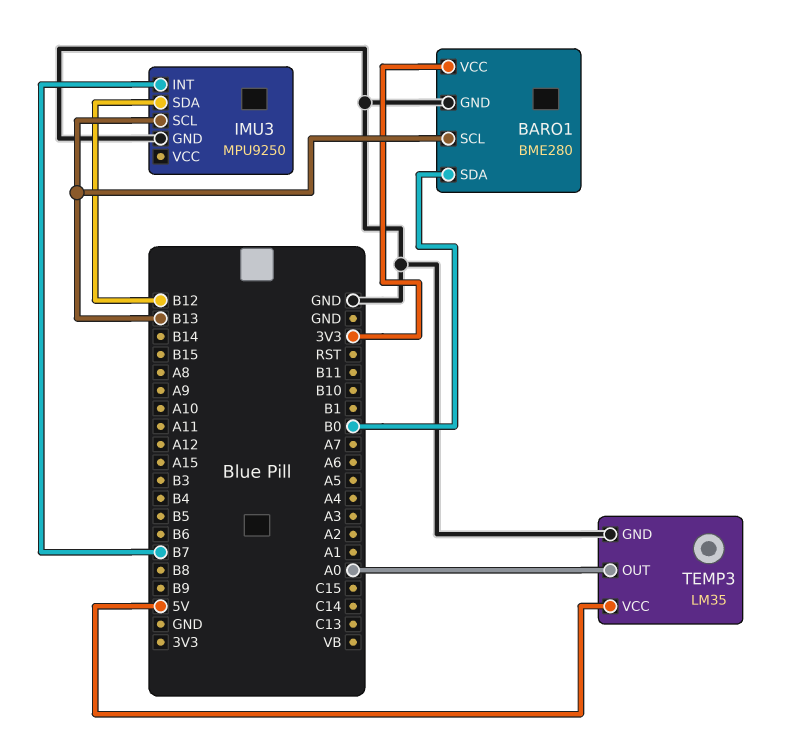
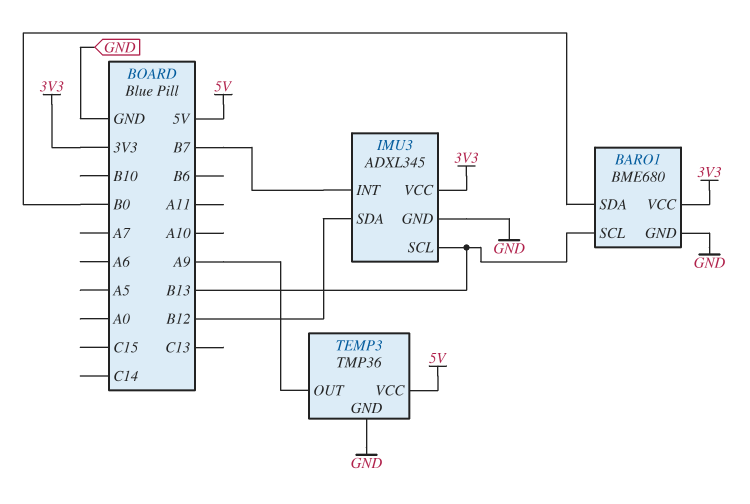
BARO1: BME280 -> BME680
IMU3: MPU9250 -> ADXL345
IMU3 pin VCC: none -> 3V3
TEMP3: LM35 -> TMP36
TEMP3 pin OUT: A0 -> A9

